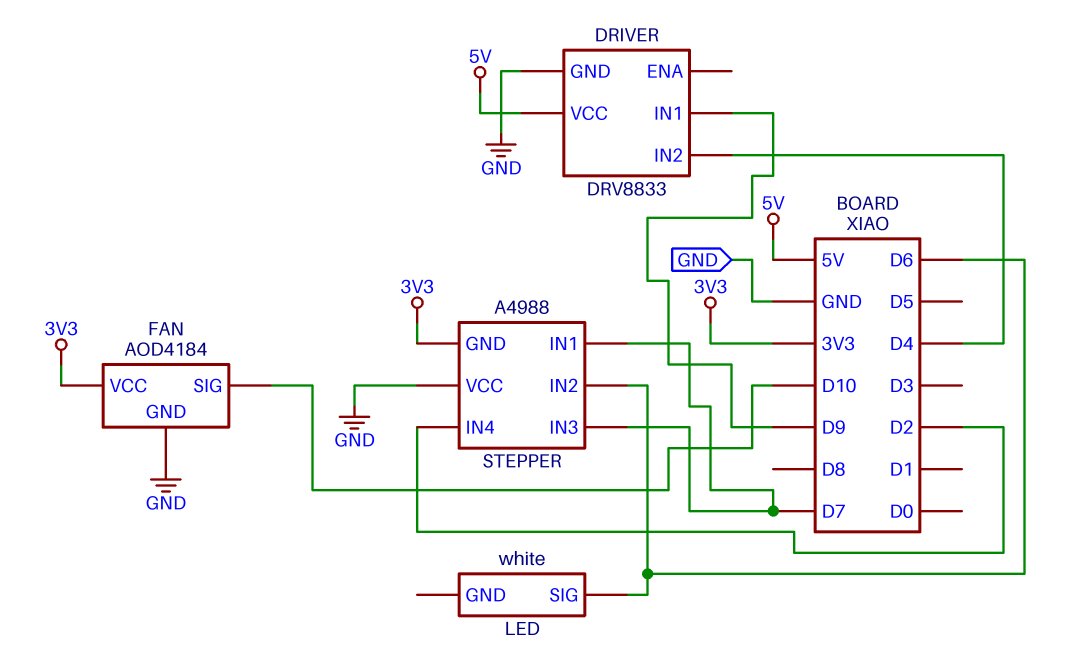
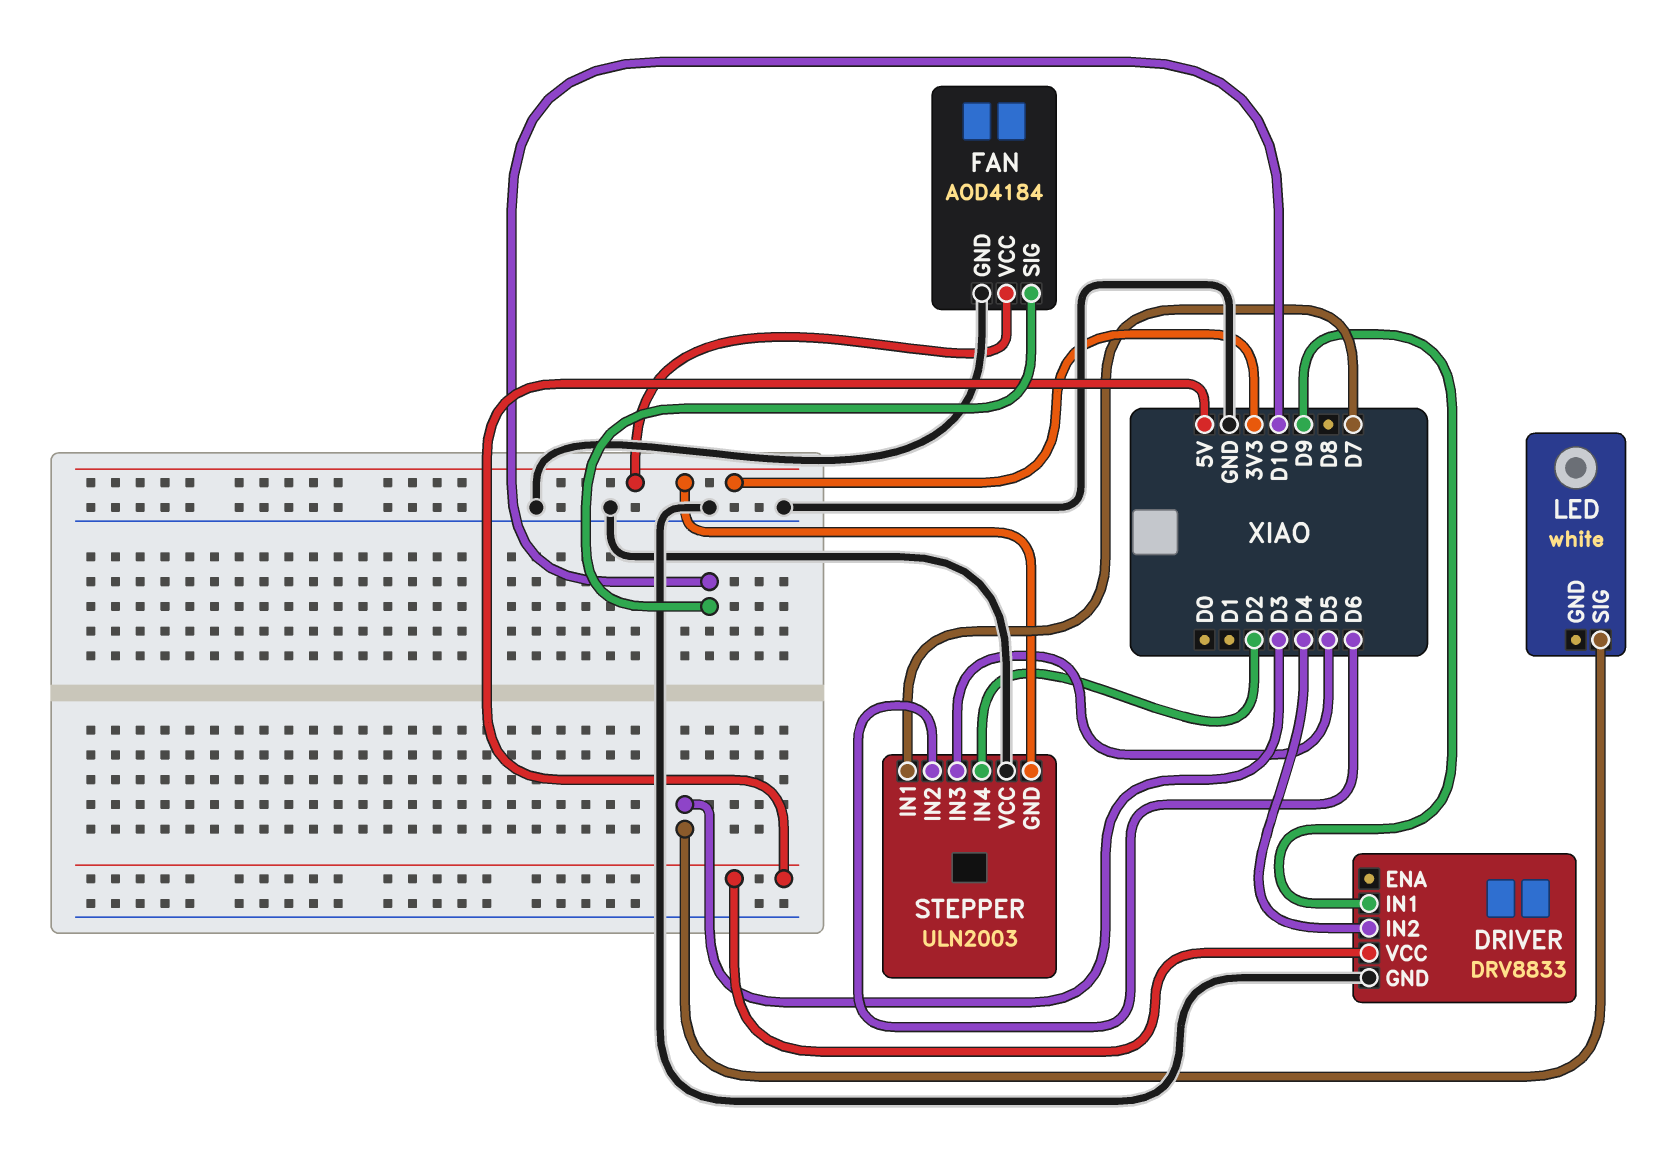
LED pin SIG: D6 -> D3
STEPPER: A4988 -> ULN2003
STEPPER pin IN3: D7 -> D5

